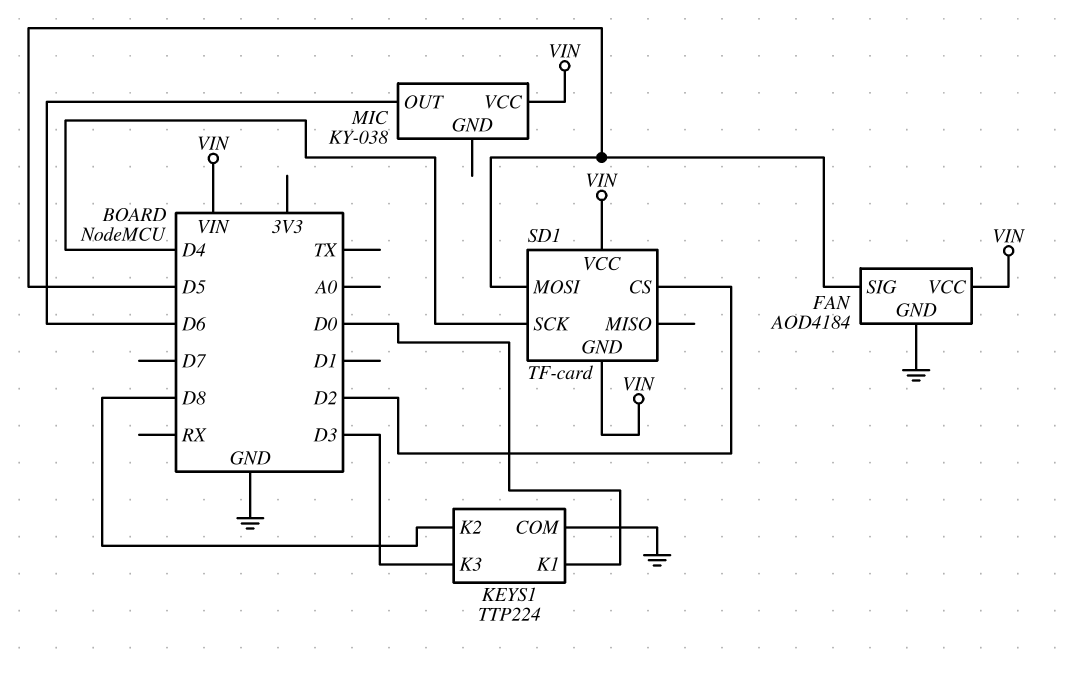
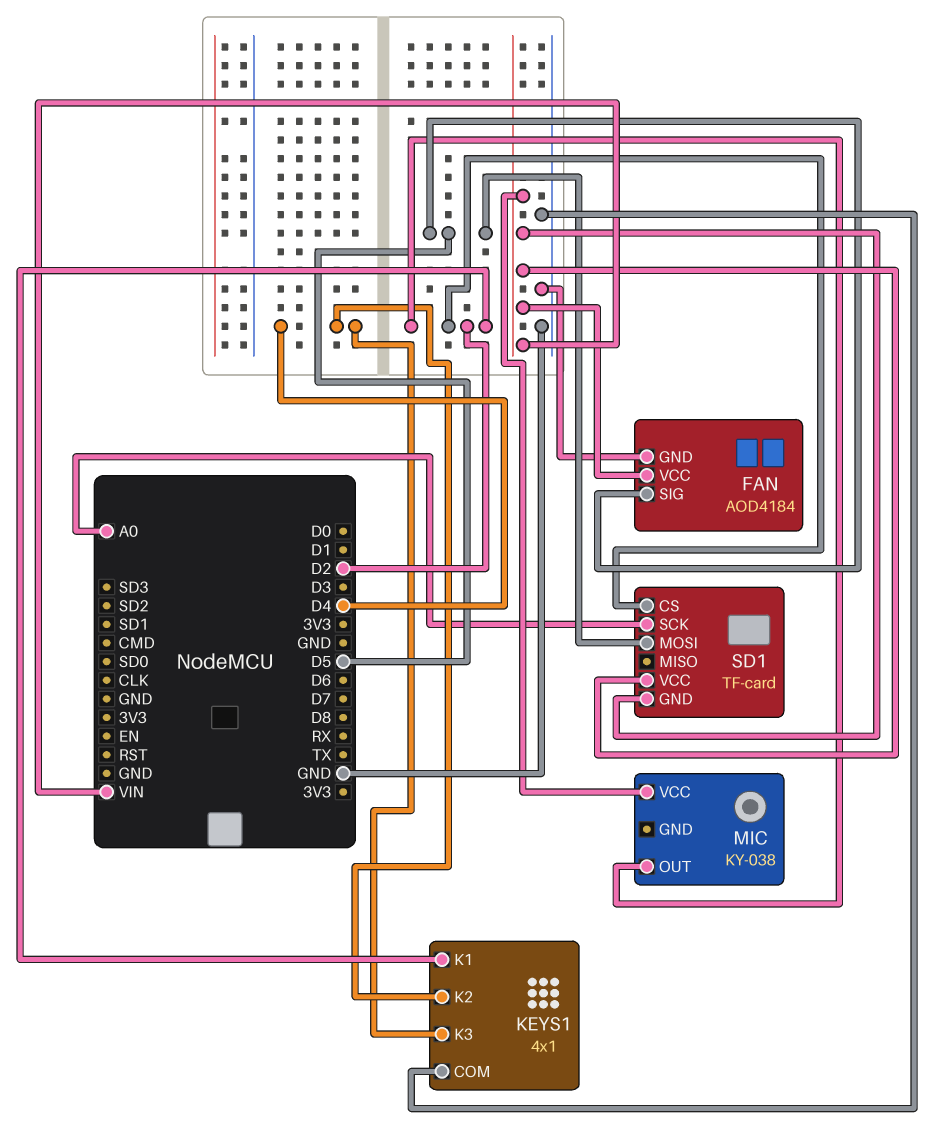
KEYS1: TTP224 -> 4x1
KEYS1 pin K1: D0 -> D2
KEYS1 pin K2: D8 -> D4
KEYS1 pin K3: D3 -> D4
MIC pin OUT: D6 -> D2
SD1 pin SCK: D4 -> A0

